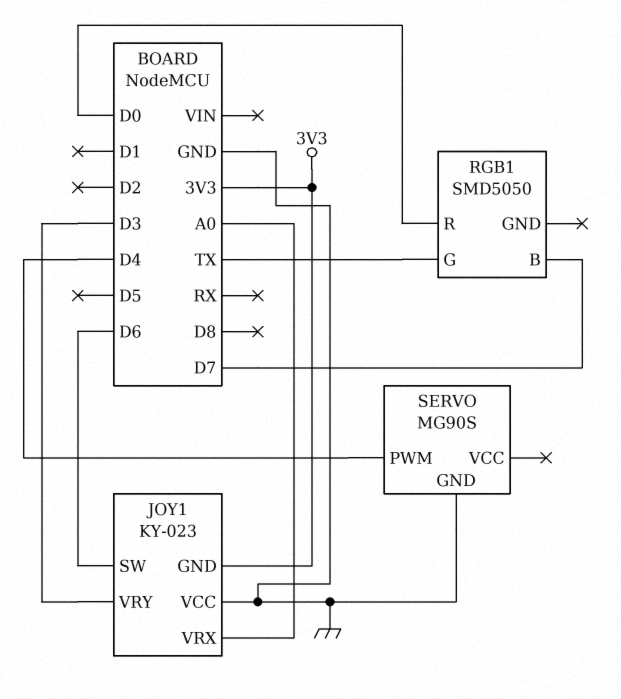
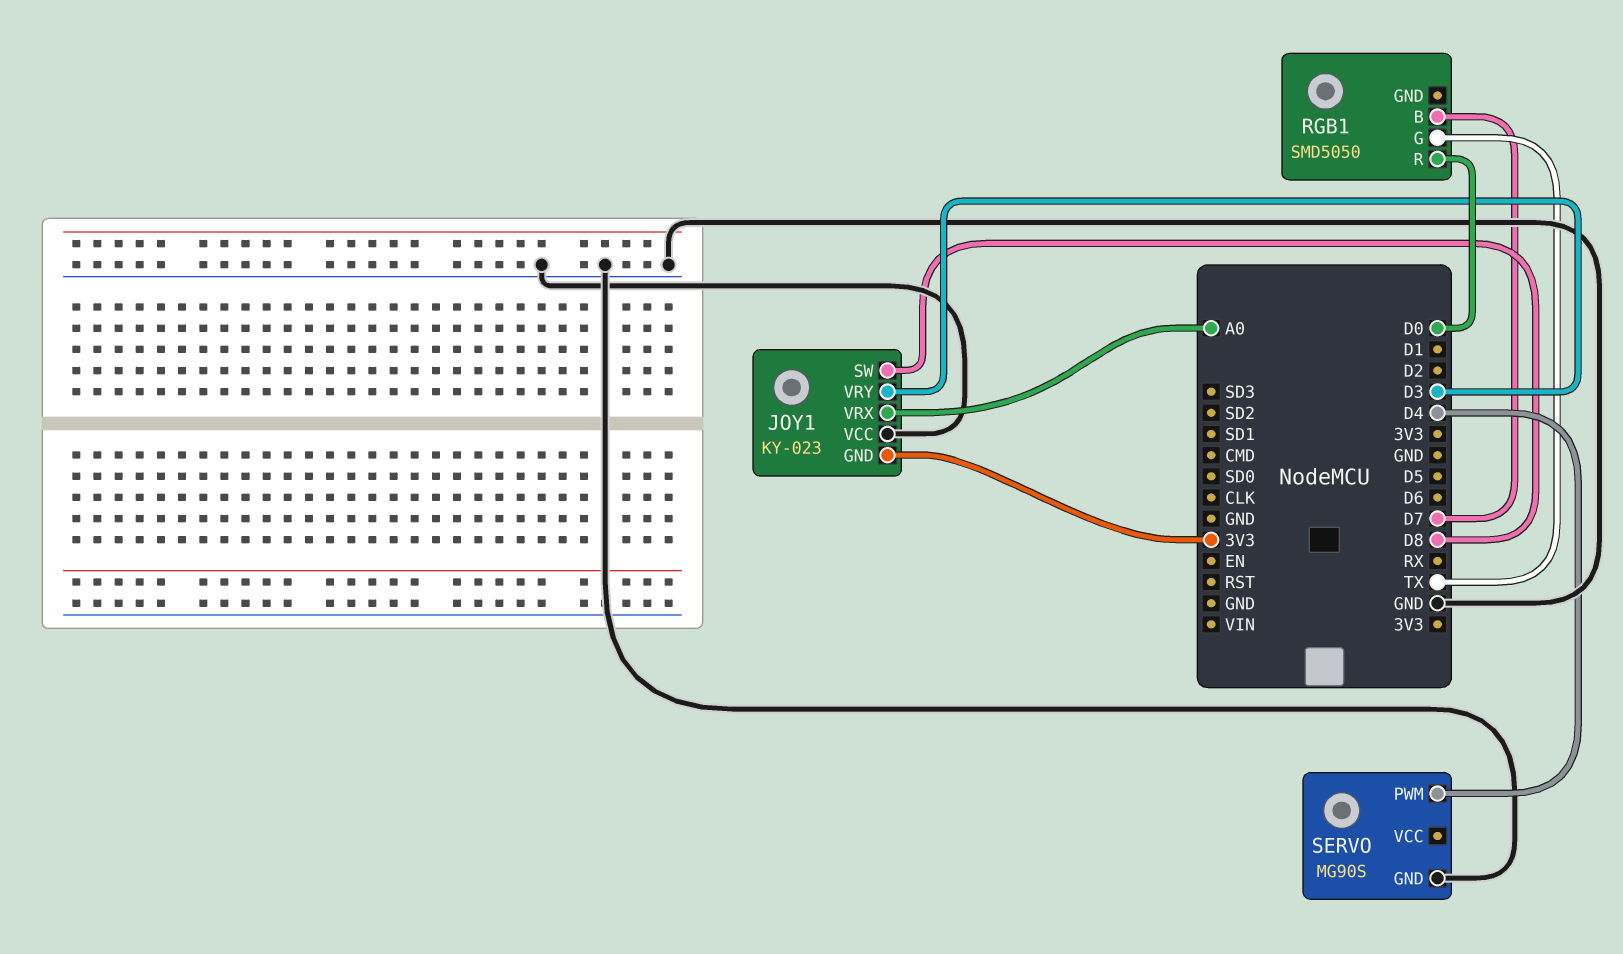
JOY1 pin SW: D6 -> D8

